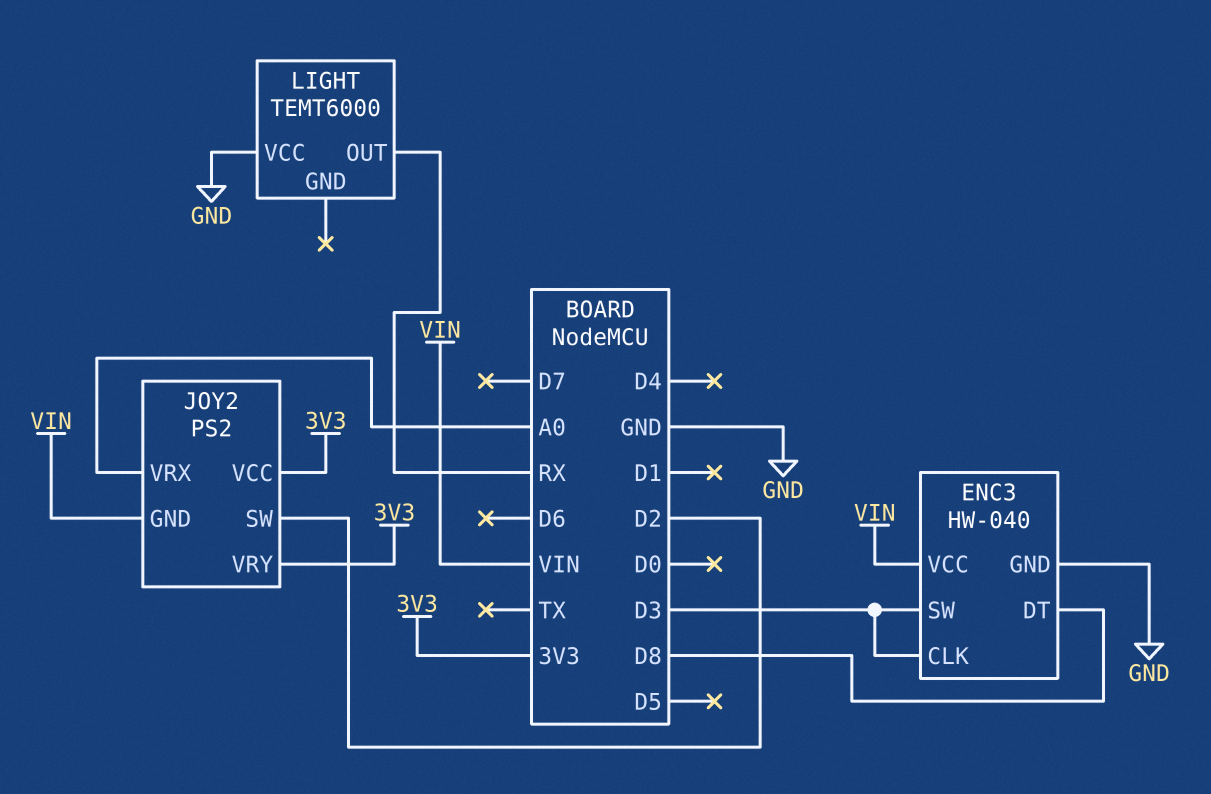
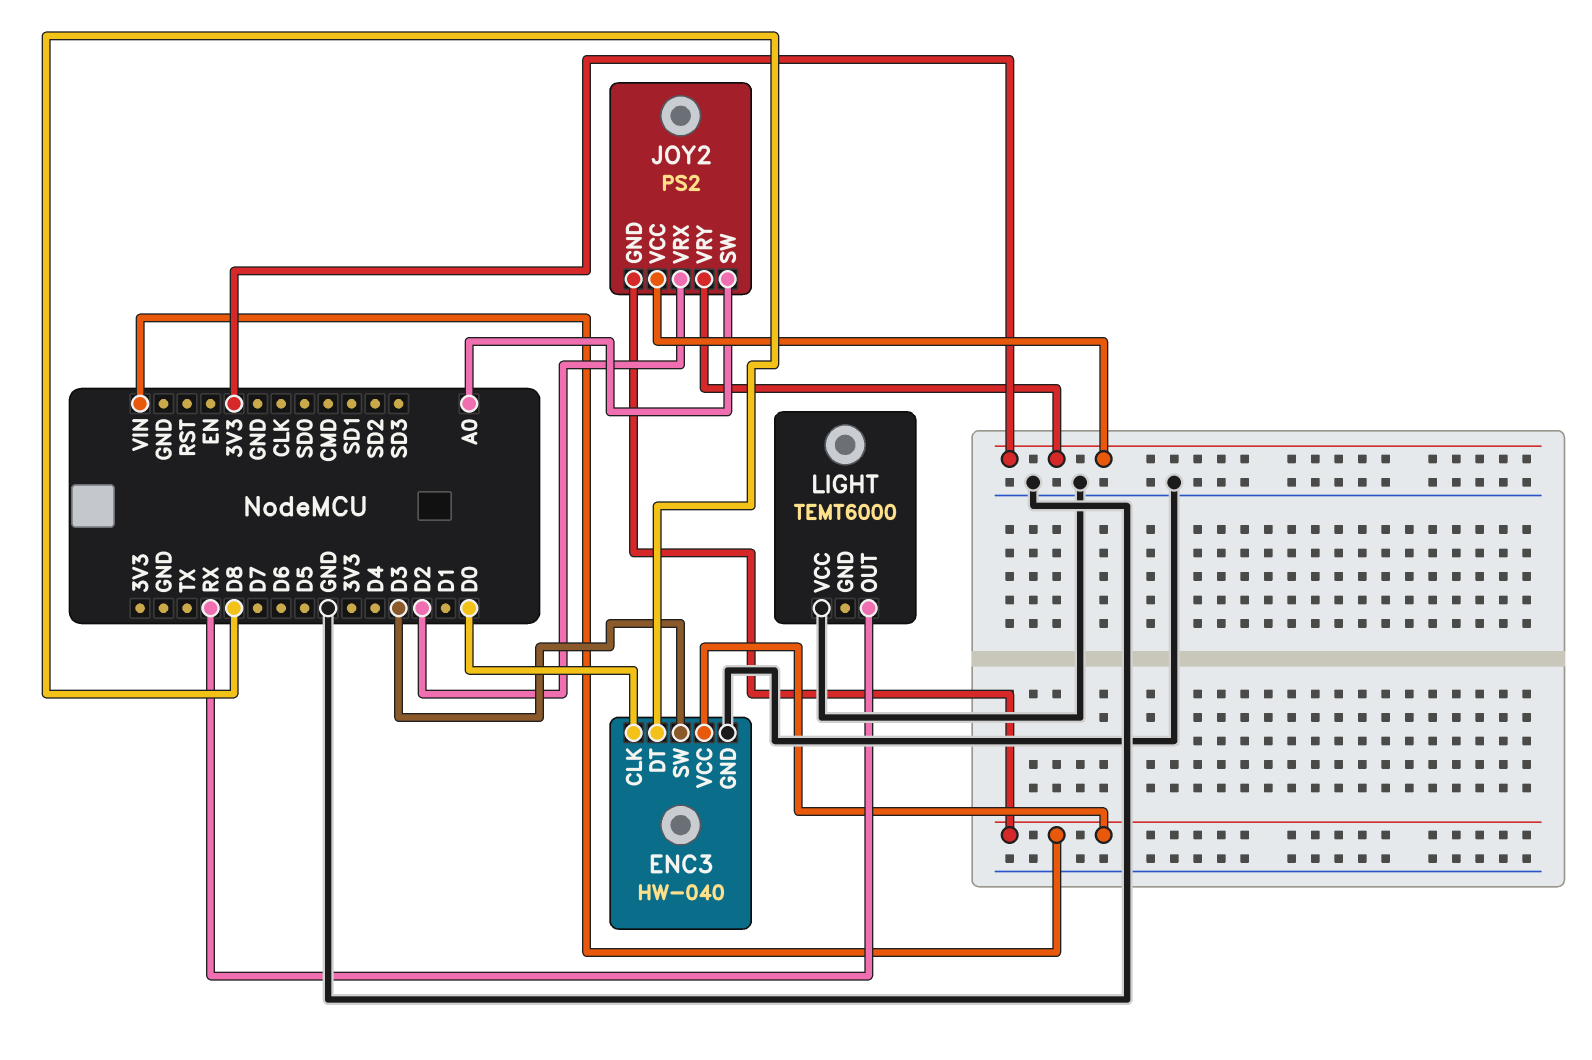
ENC3 pin CLK: D3 -> D0
JOY2 pin SW: D2 -> A0
JOY2 pin VRX: A0 -> D2

